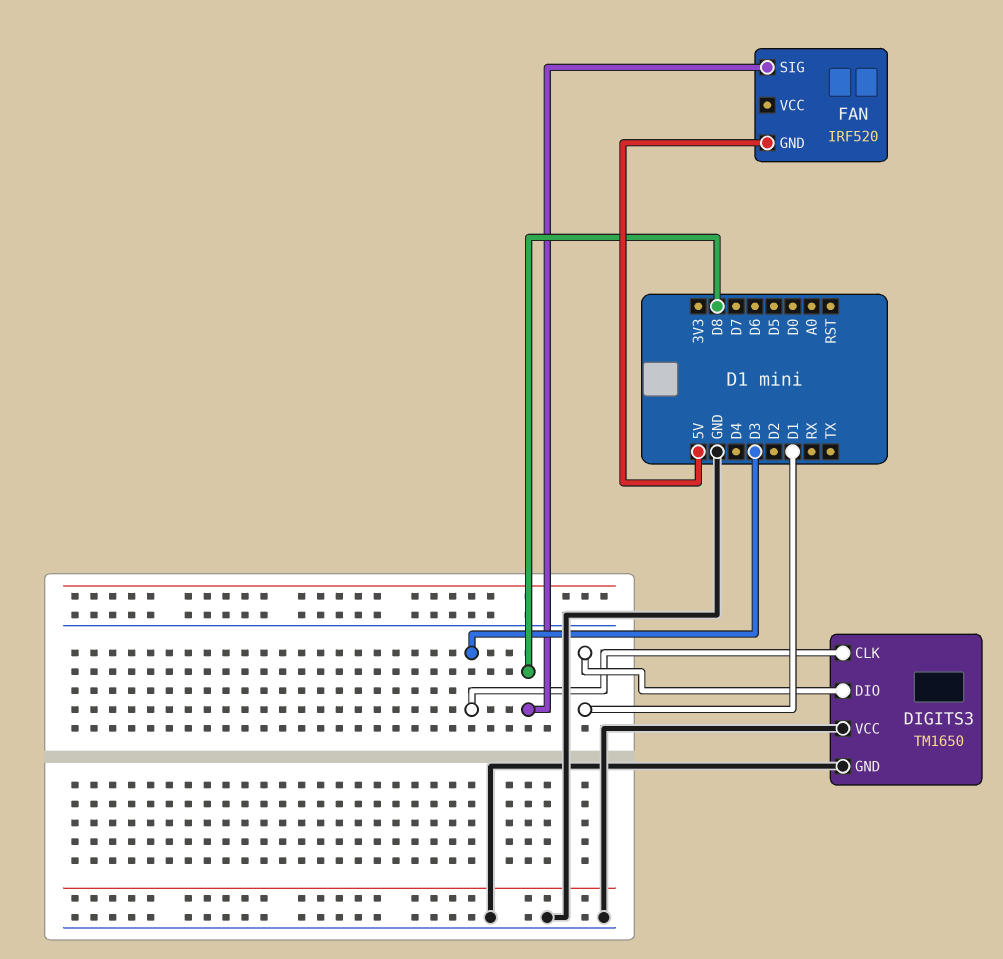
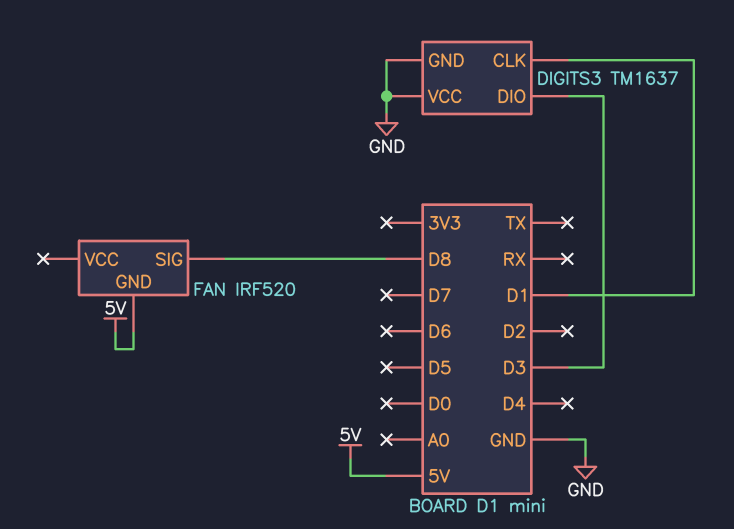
DIGITS3: TM1650 -> TM1637
DIGITS3 pin CLK: D3 -> D1
DIGITS3 pin DIO: D1 -> D3

